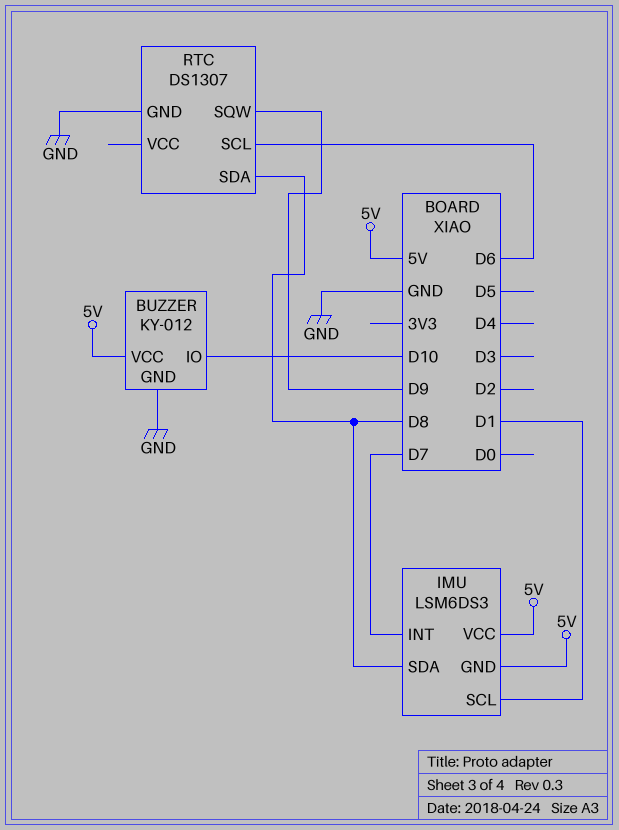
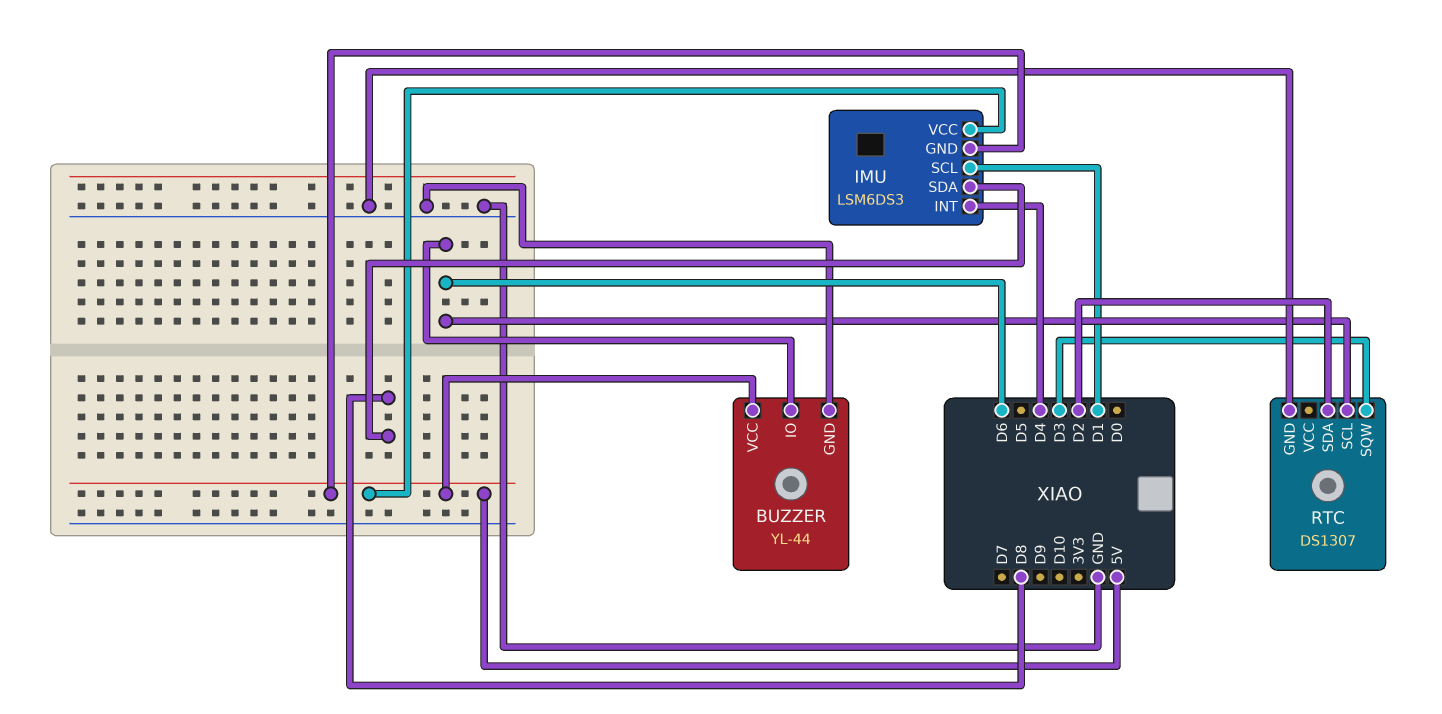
BUZZER: KY-012 -> YL-44
BUZZER pin IO: D10 -> D6
IMU pin INT: D7 -> D4
RTC pin SDA: D8 -> D2
RTC pin SQW: D9 -> D3

